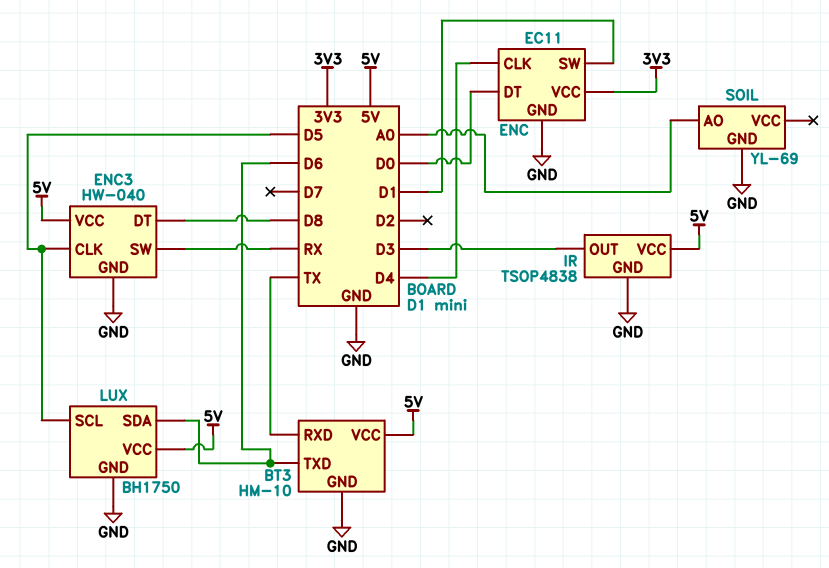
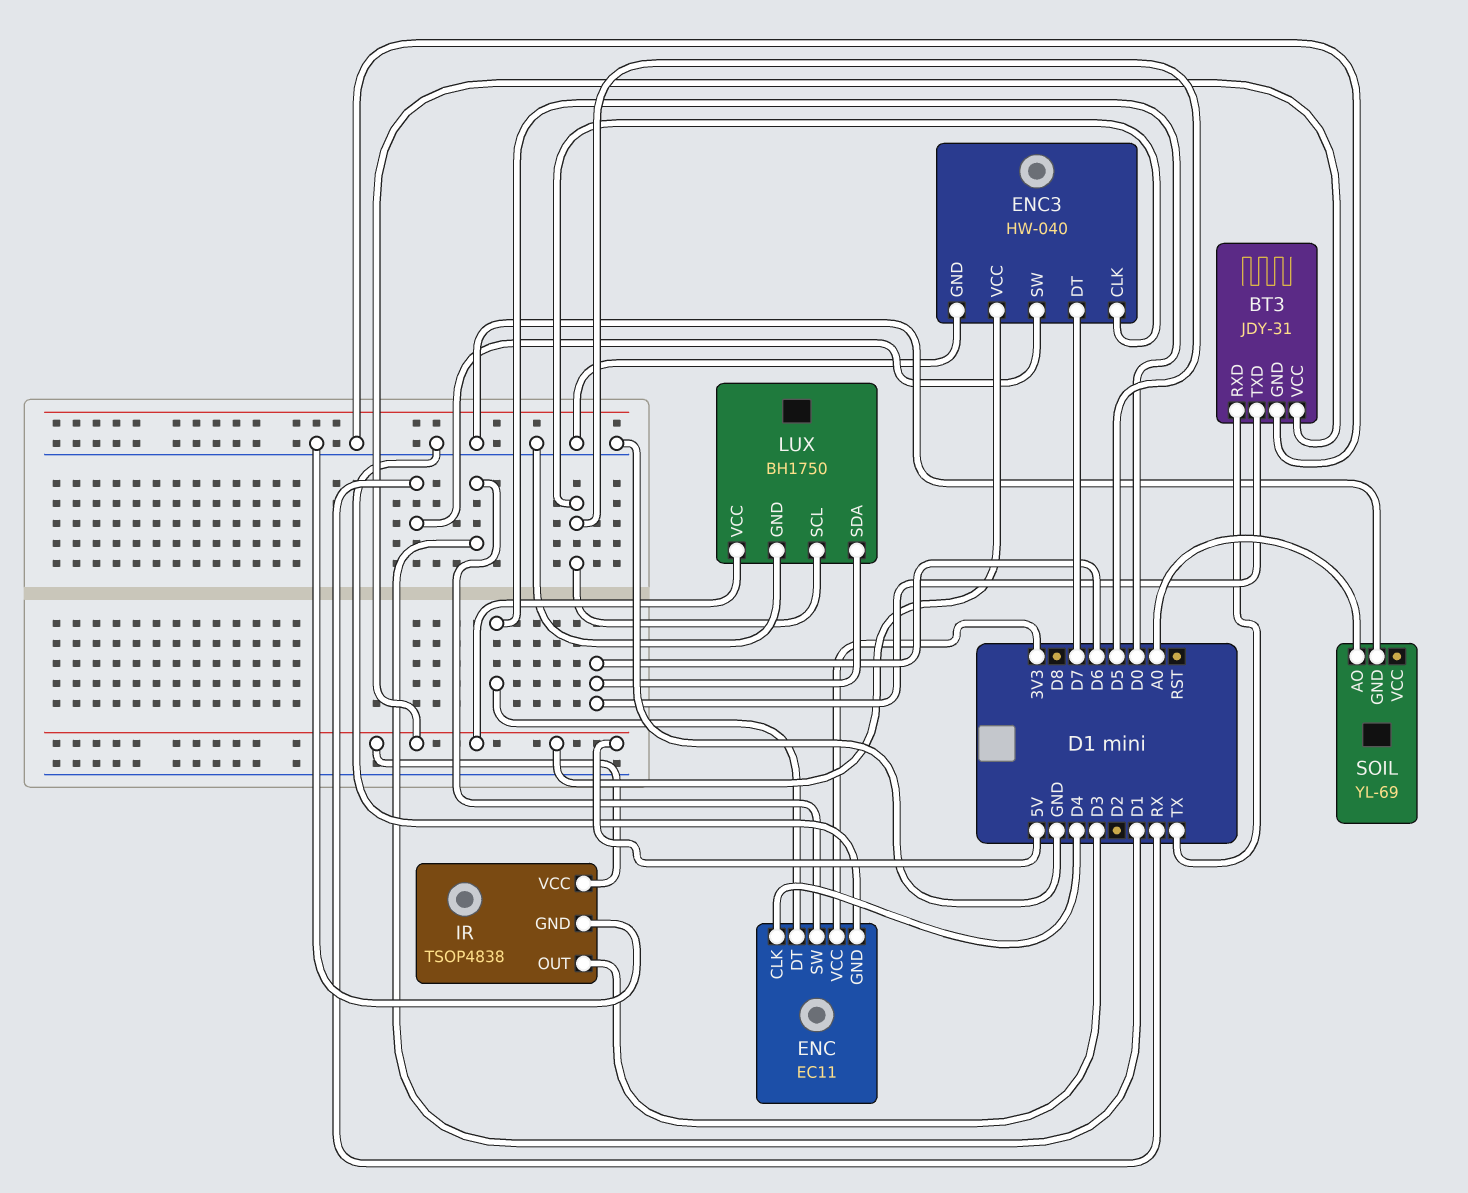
BT3: HM-10 -> JDY-31
ENC3 pin DT: D8 -> D7

